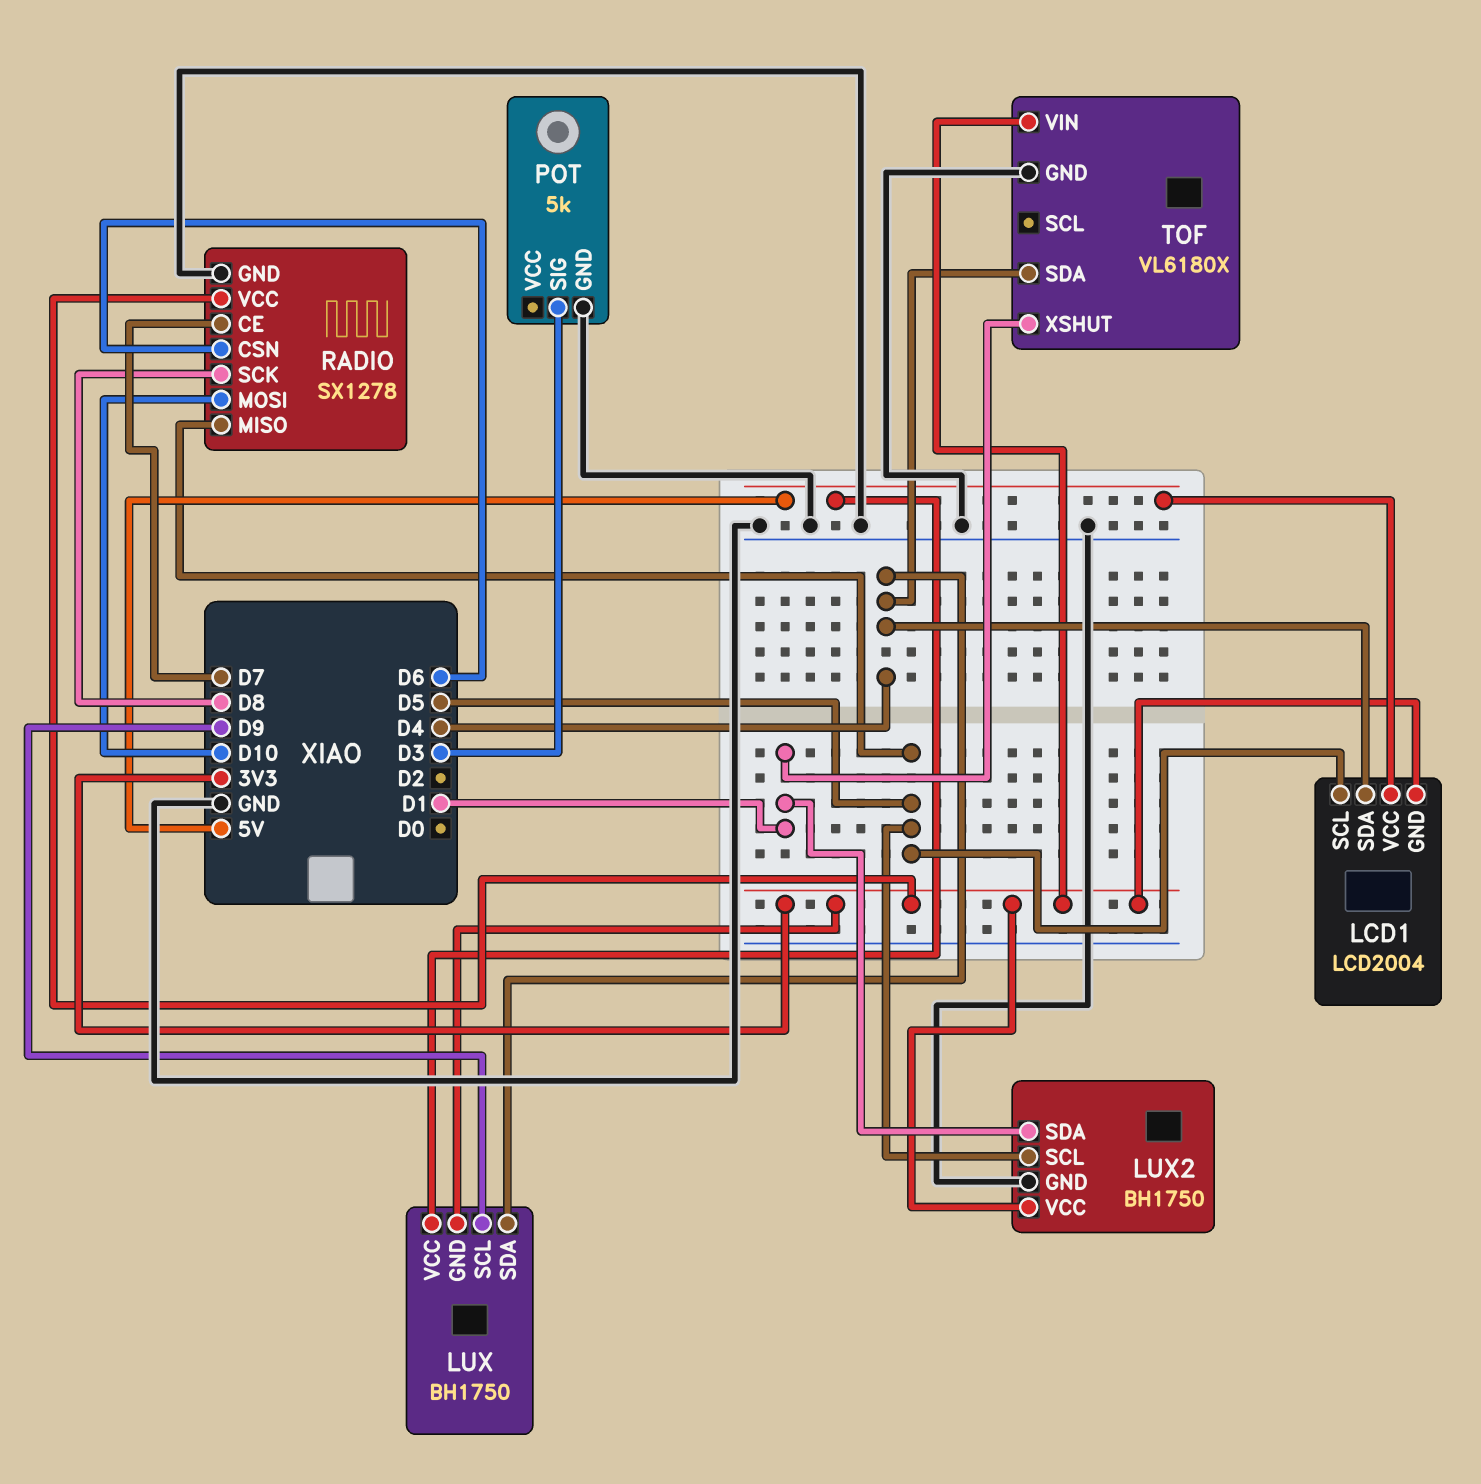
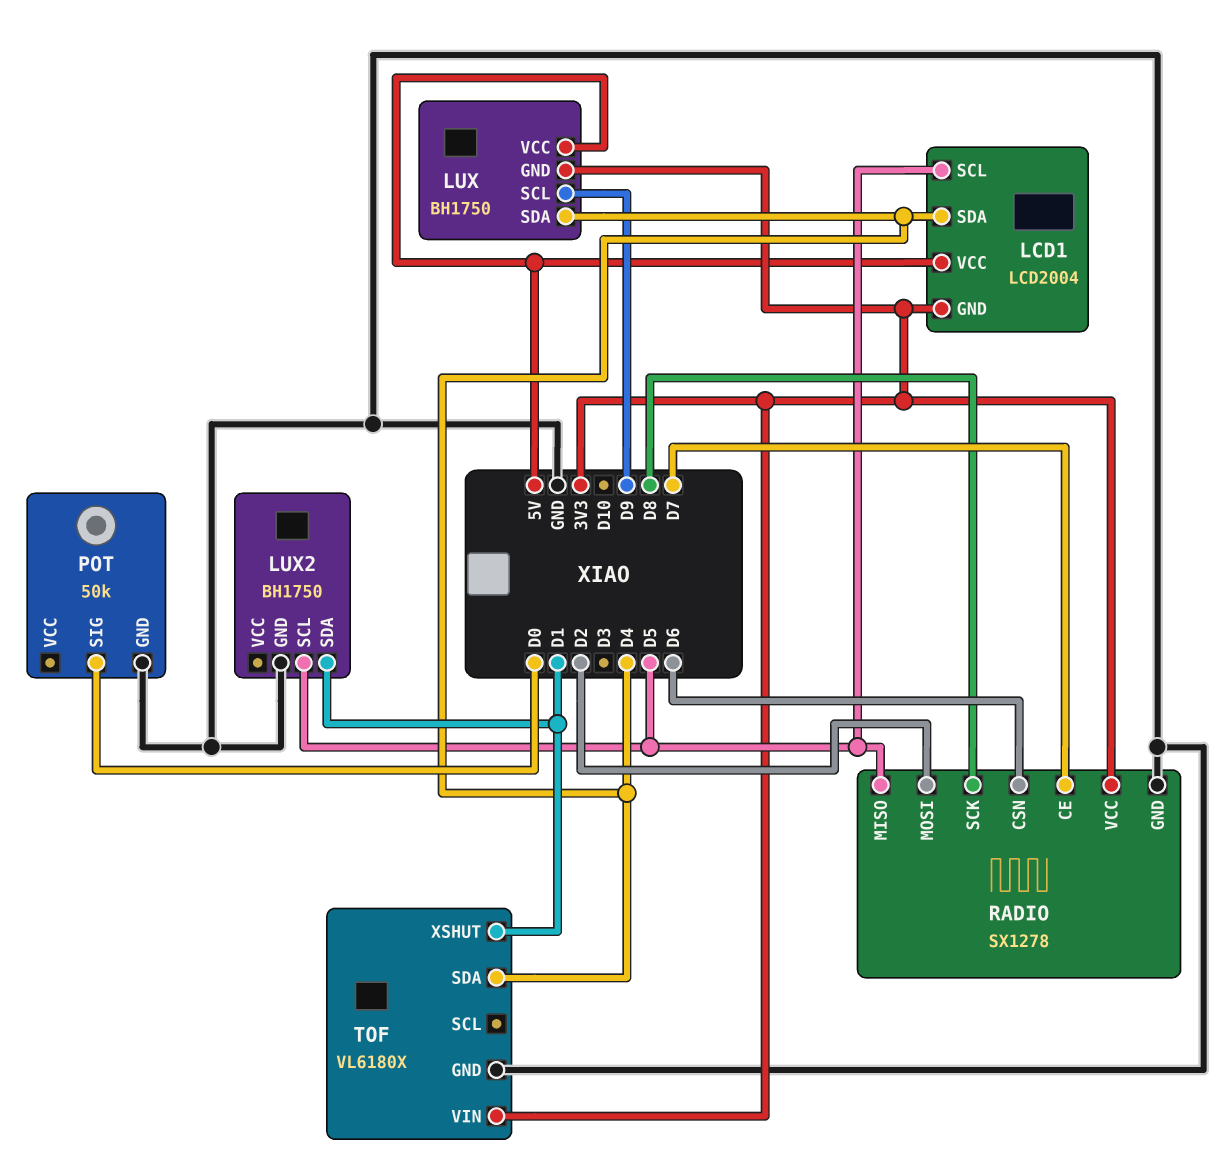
LUX2 pin VCC: 3V3 -> none
POT: 5k -> 50k
POT pin SIG: D3 -> D0
RADIO pin MOSI: D10 -> D2

